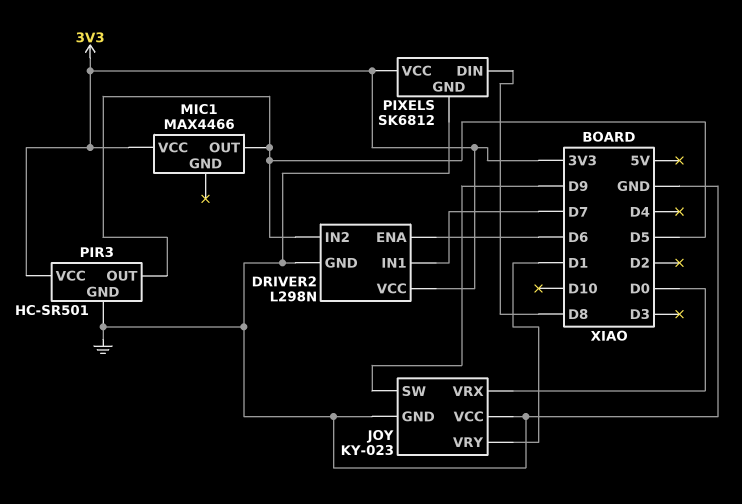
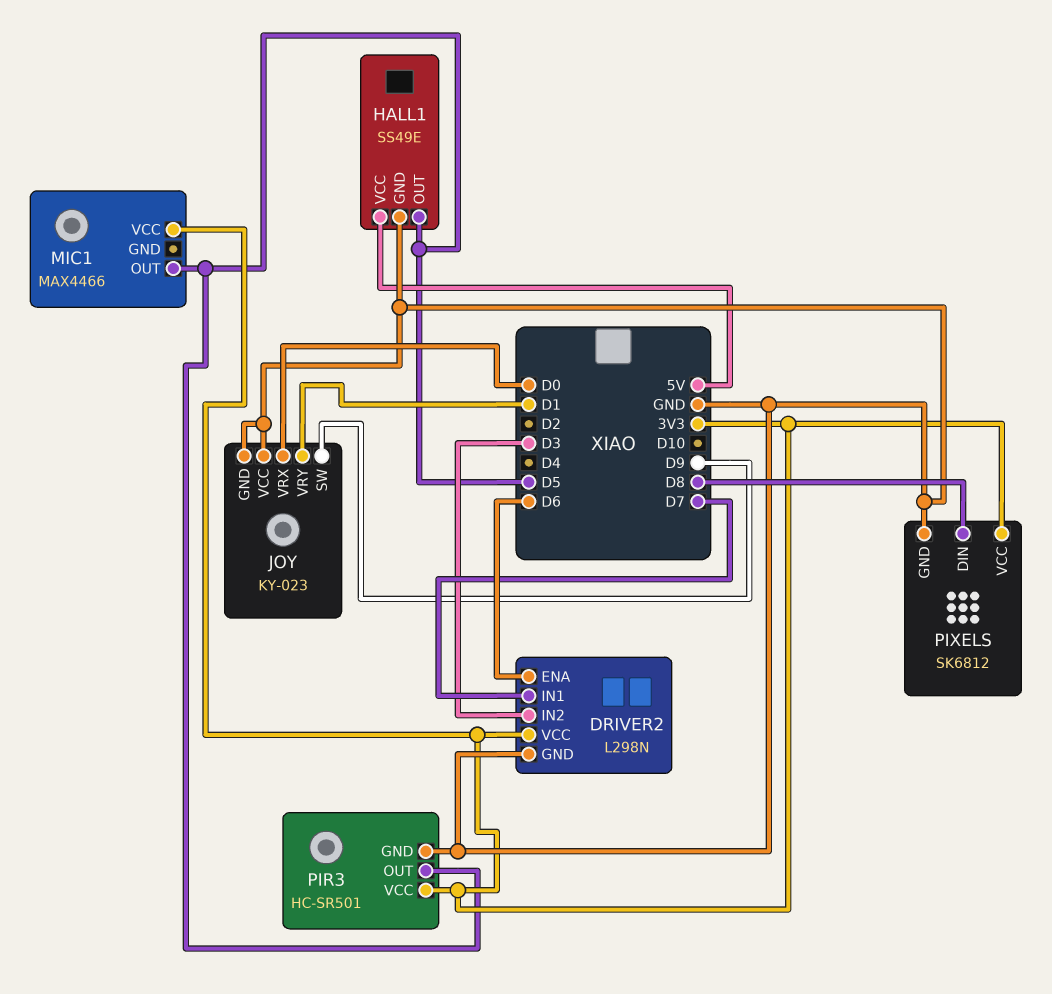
DRIVER2 pin IN2: D5 -> D3
HALL1: none -> SS49E
HALL1 pin GND: none -> GND
HALL1 pin OUT: none -> D5
HALL1 pin VCC: none -> 5V

